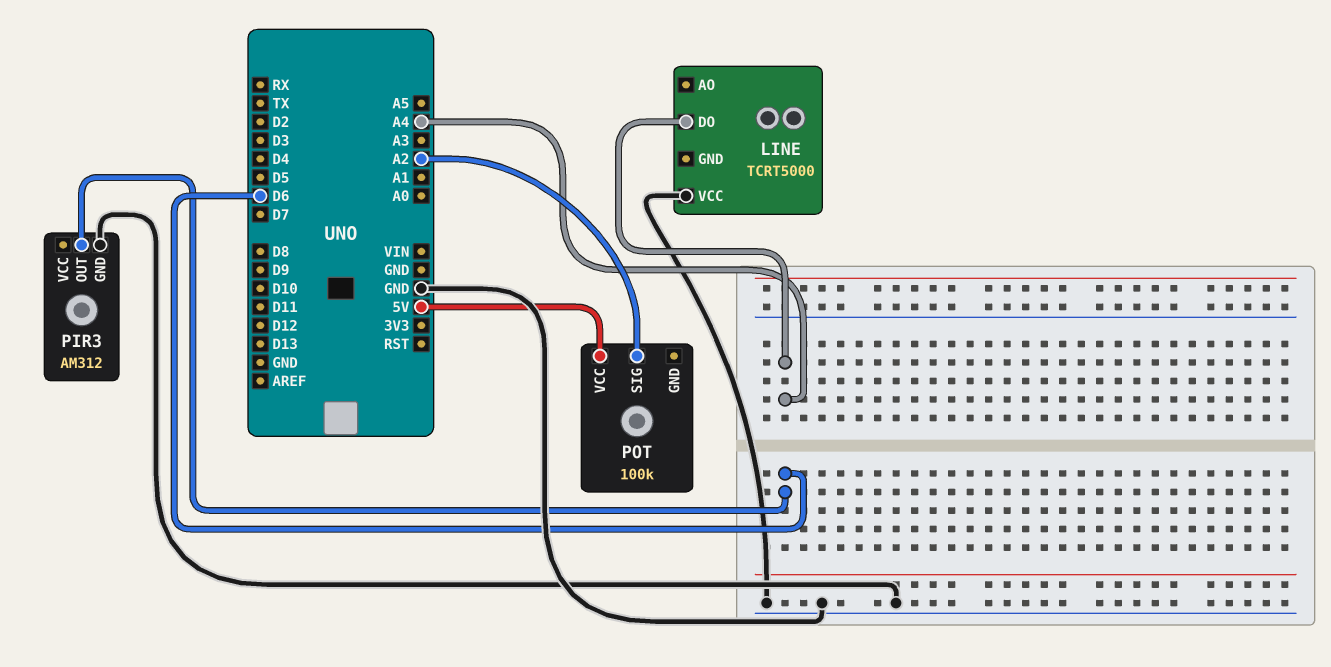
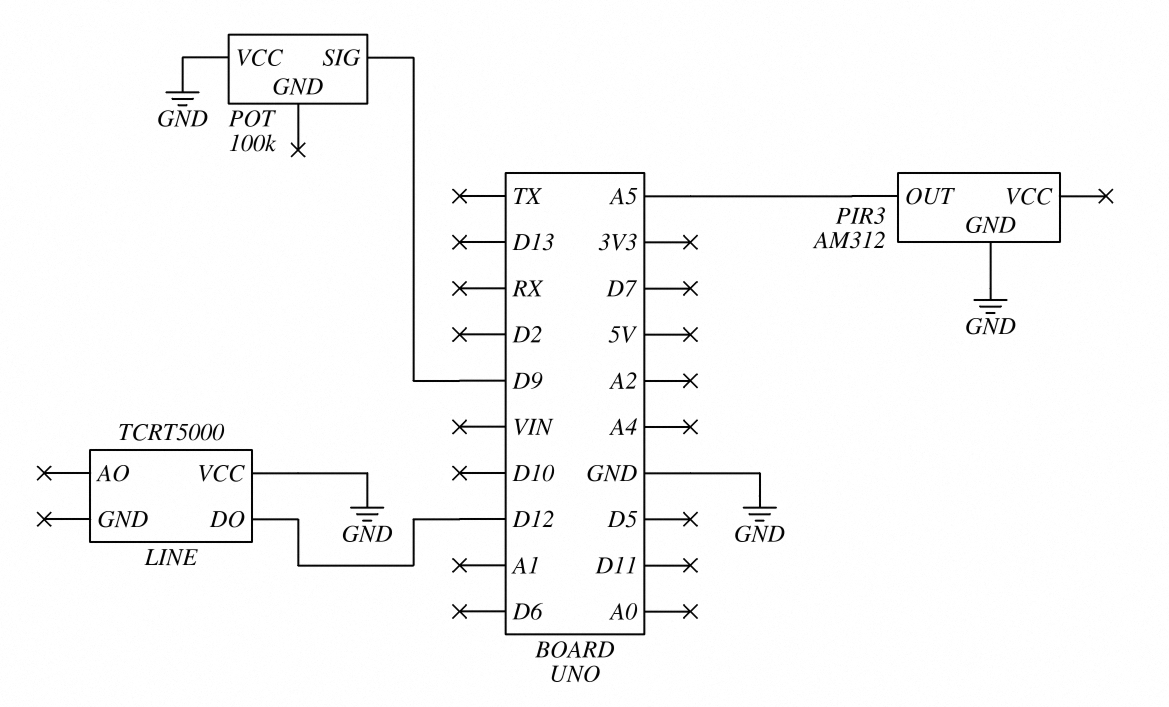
LINE pin DO: A4 -> D12
PIR3 pin OUT: D6 -> A5
POT pin SIG: A2 -> D9
POT pin VCC: 5V -> GND

